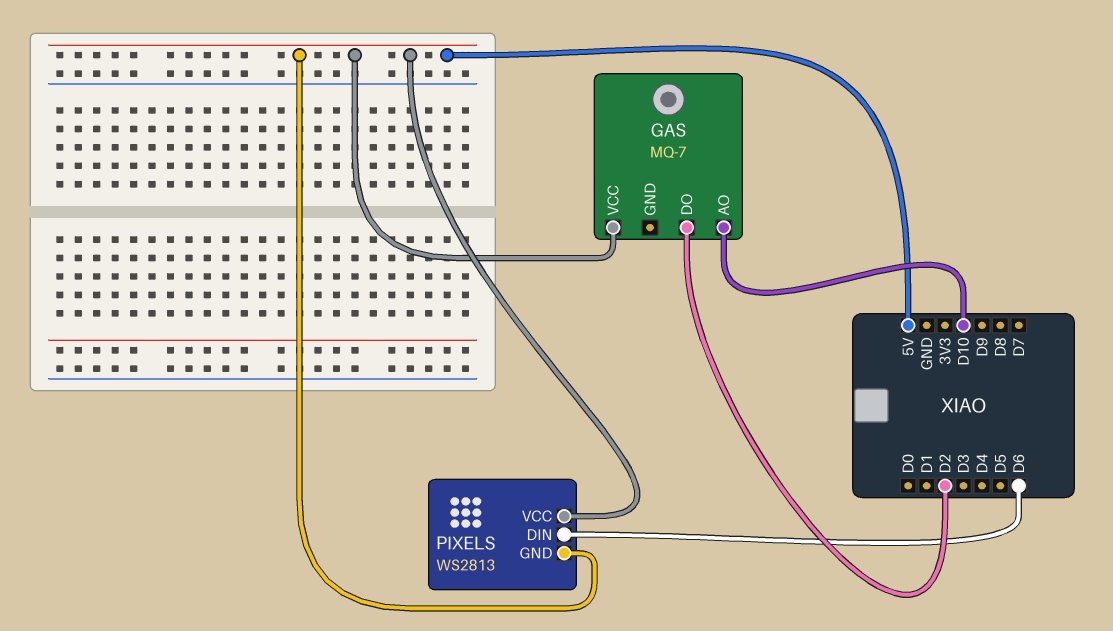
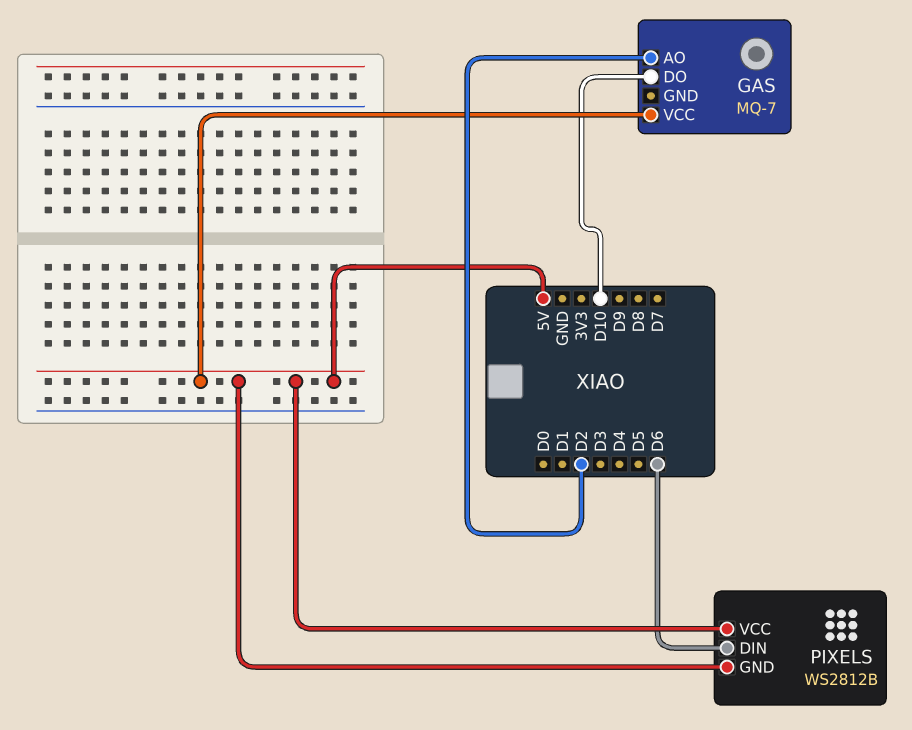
GAS pin AO: D10 -> D2
GAS pin DO: D2 -> D10
PIXELS: WS2813 -> WS2812B

